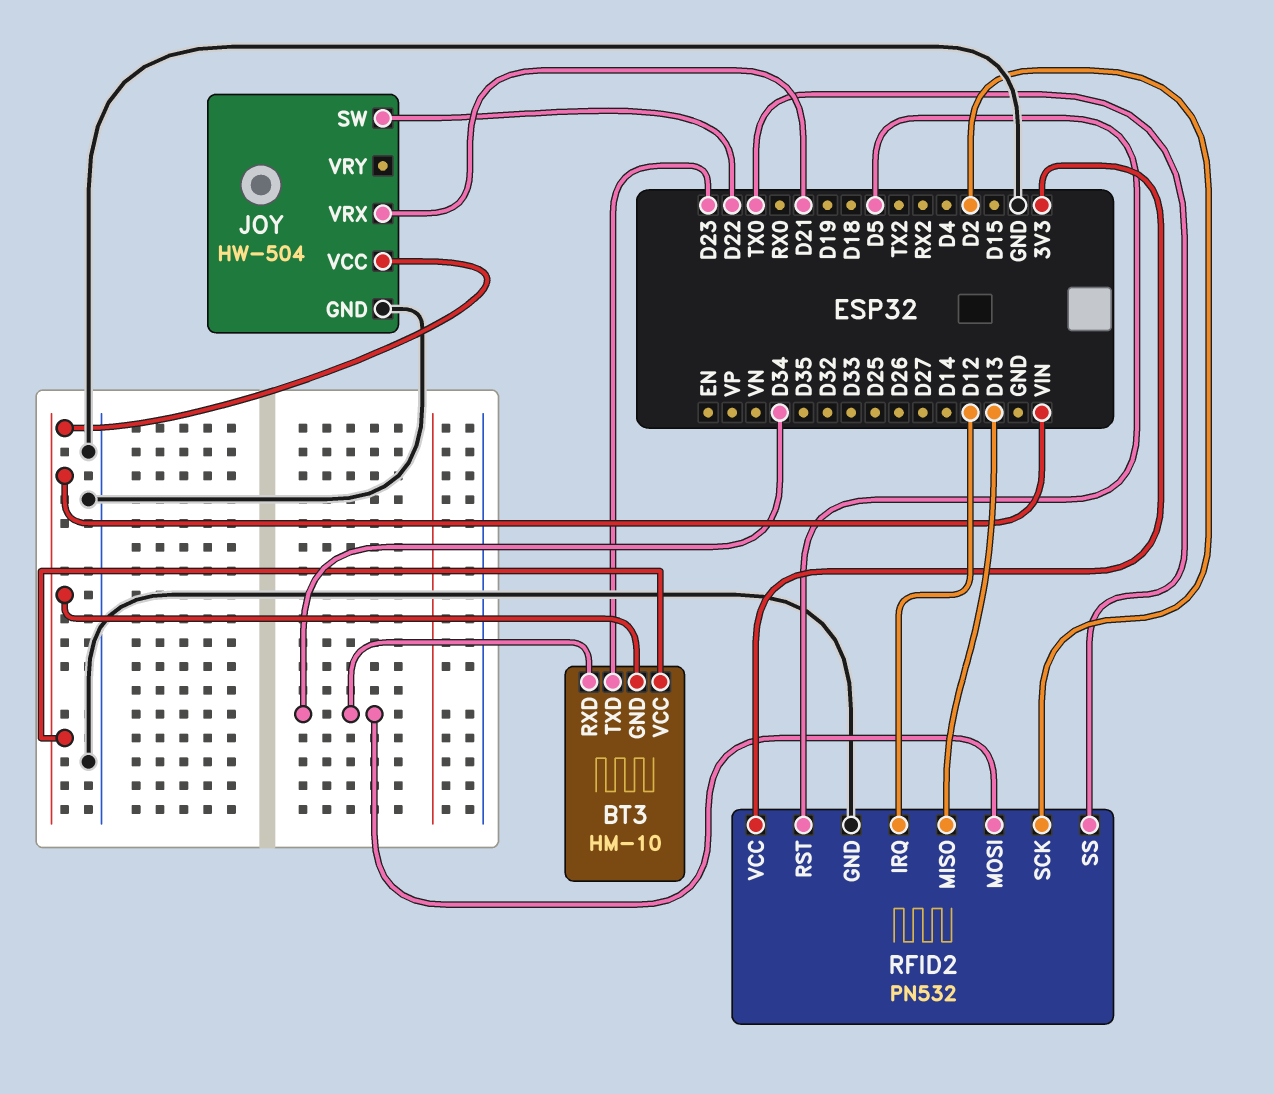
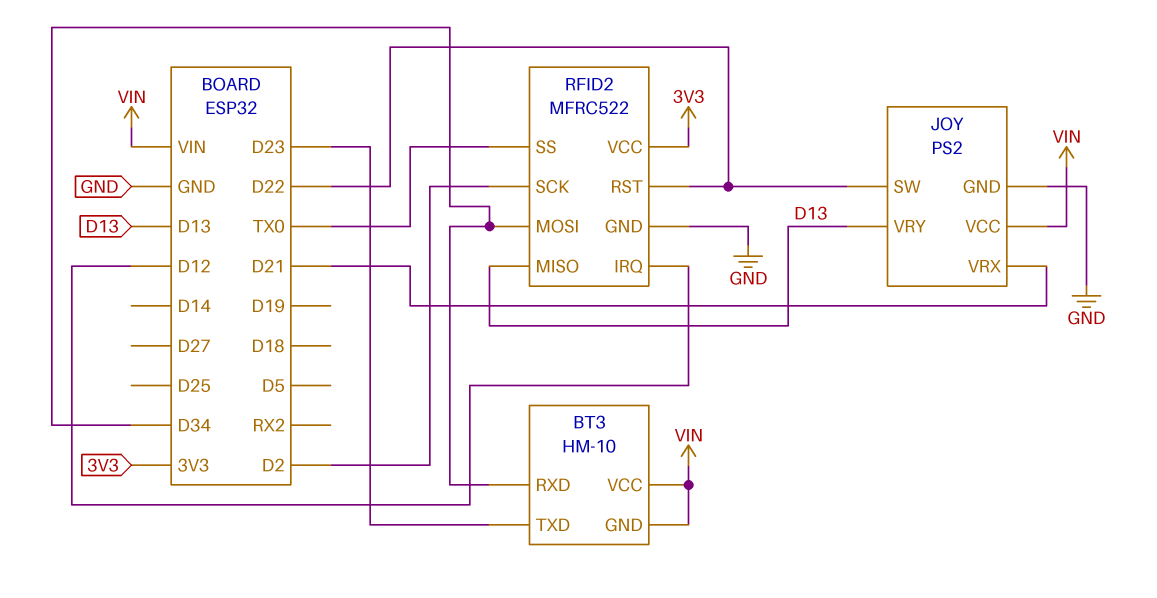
JOY: HW-504 -> PS2
JOY pin VRY: none -> D13
RFID2: PN532 -> MFRC522
RFID2 pin RST: D5 -> D22

